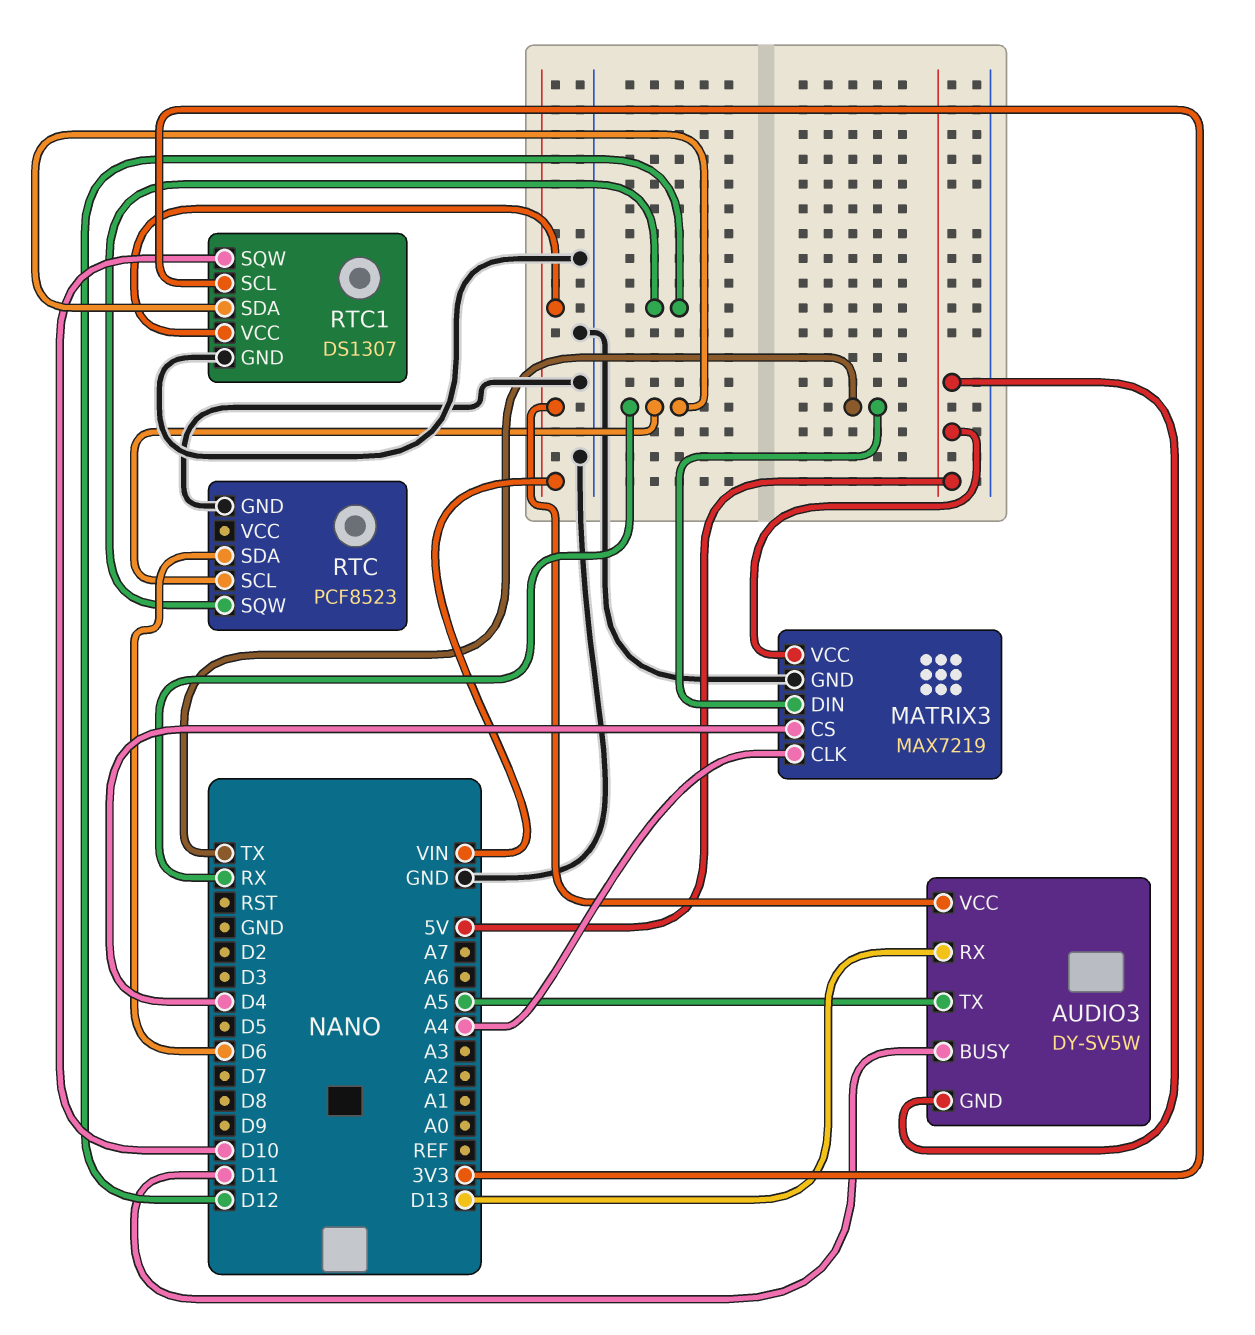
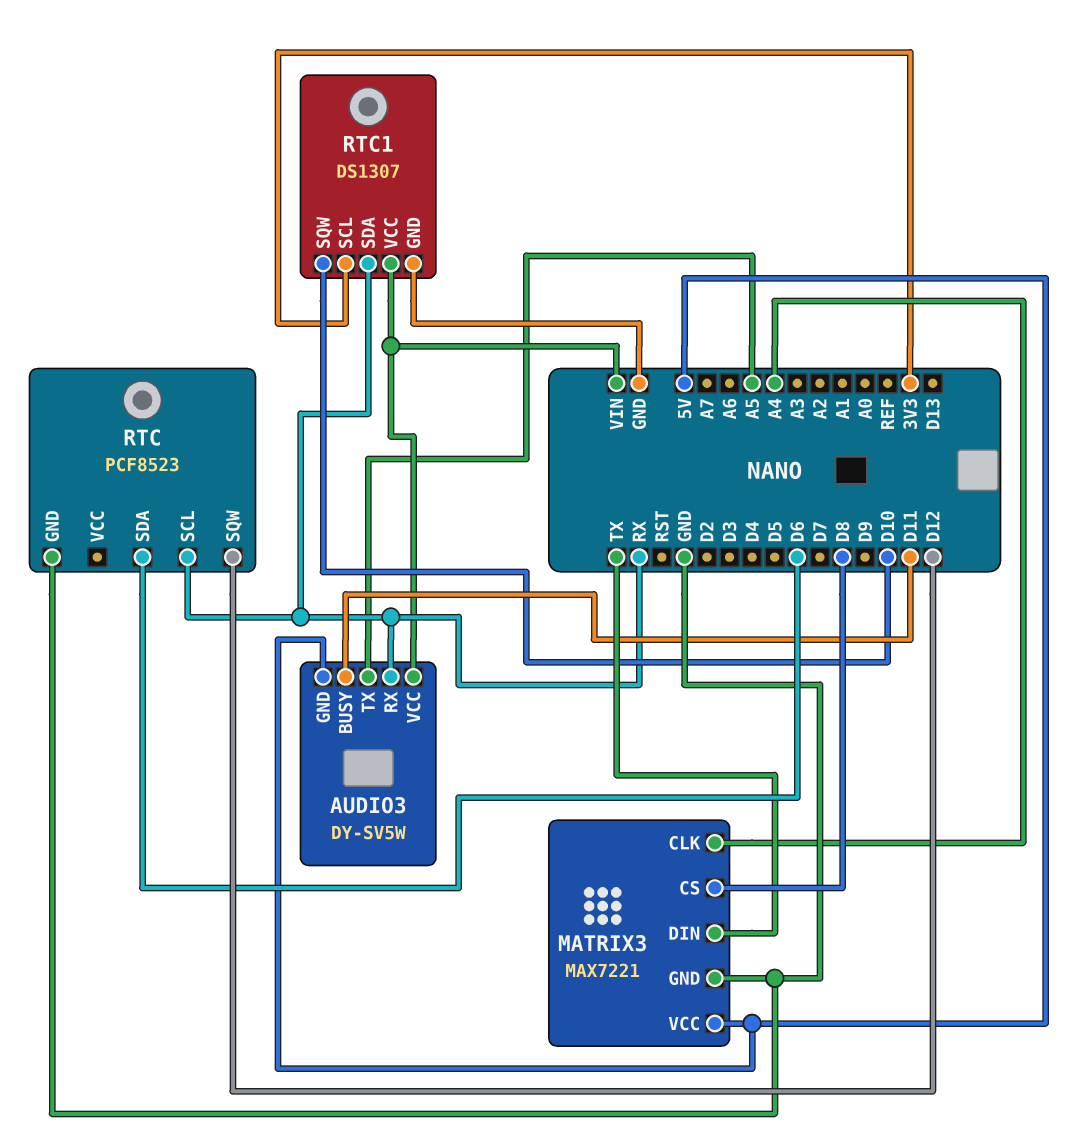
AUDIO3 pin RX: D13 -> RX
MATRIX3: MAX7219 -> MAX7221
MATRIX3 pin CS: D4 -> D8

